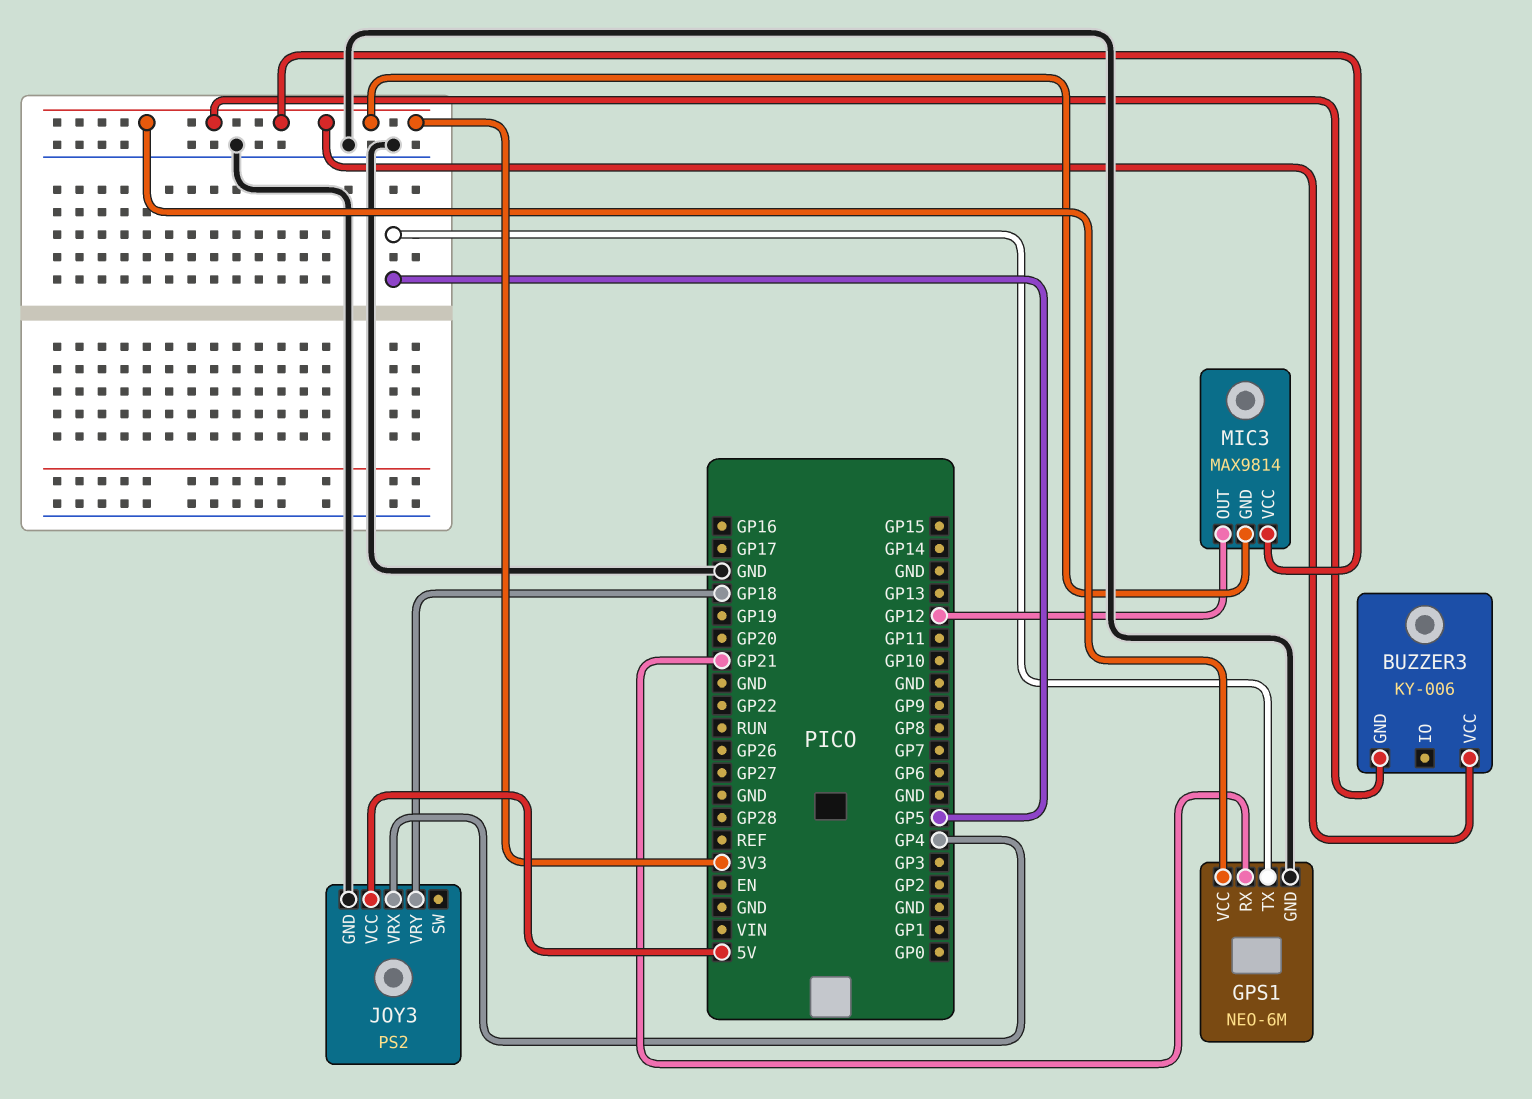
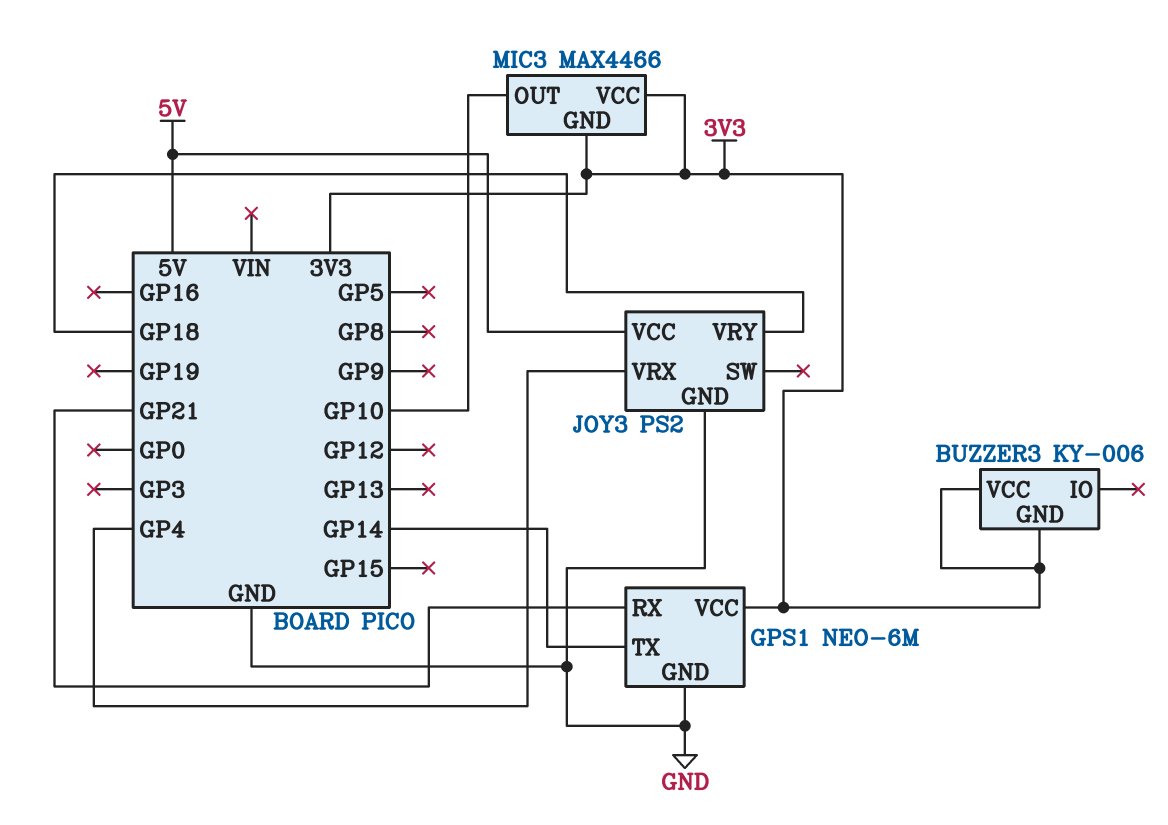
GPS1 pin TX: GP5 -> GP14
MIC3: MAX9814 -> MAX4466
MIC3 pin OUT: GP12 -> GP10

